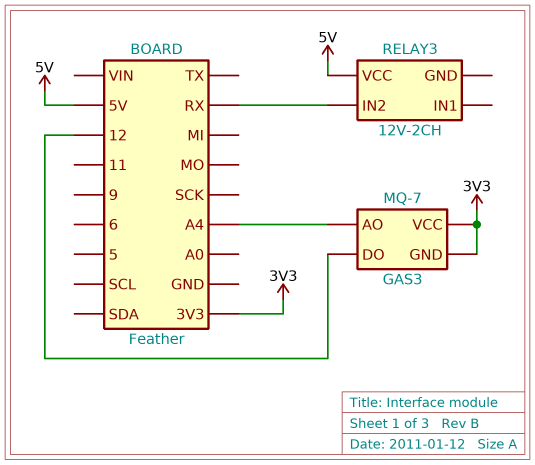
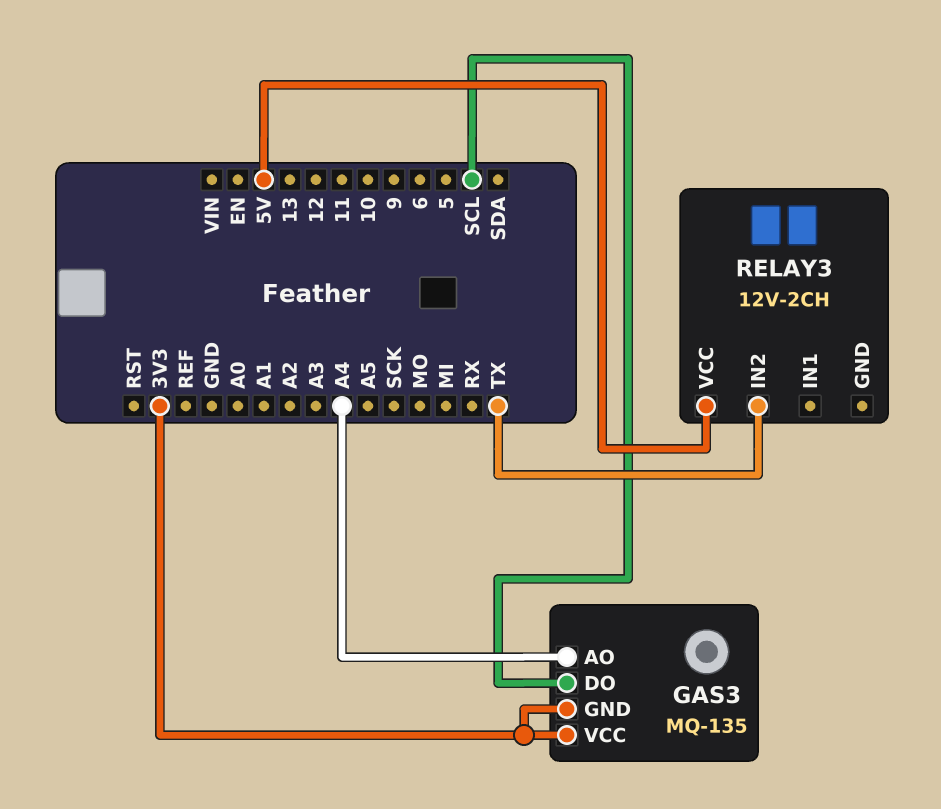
GAS3: MQ-7 -> MQ-135
GAS3 pin DO: 12 -> SCL
RELAY3 pin IN2: RX -> TX

